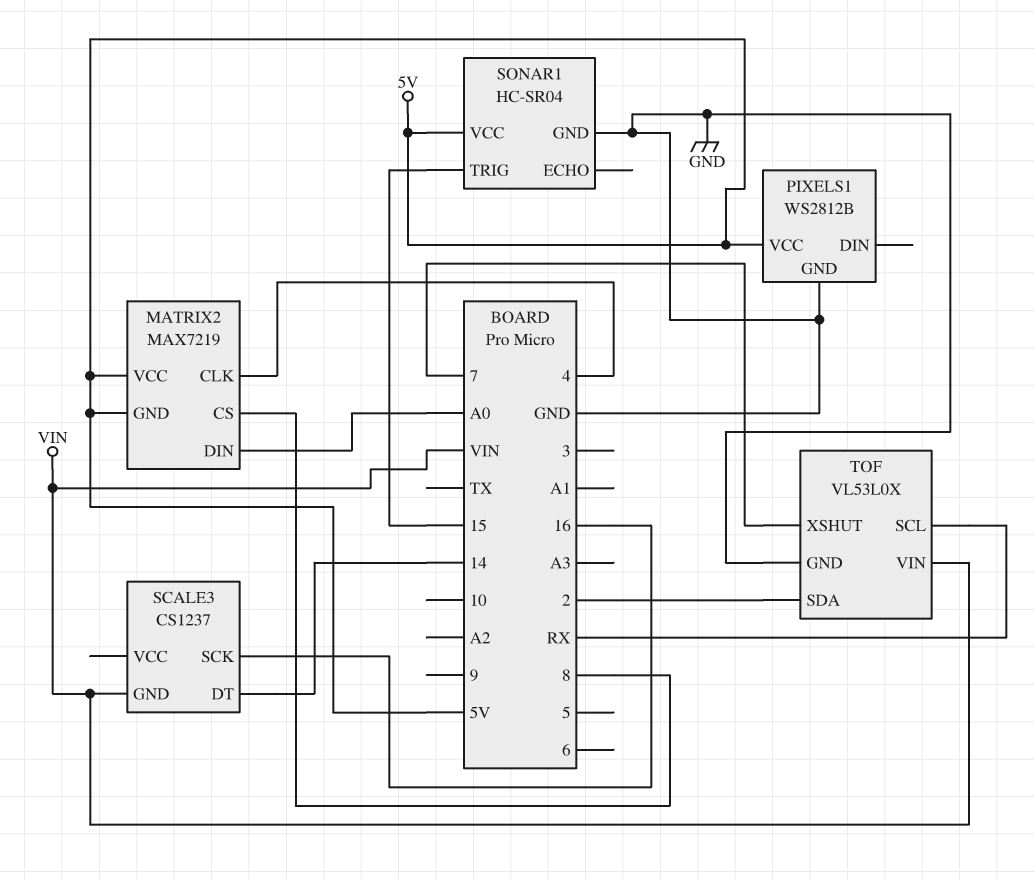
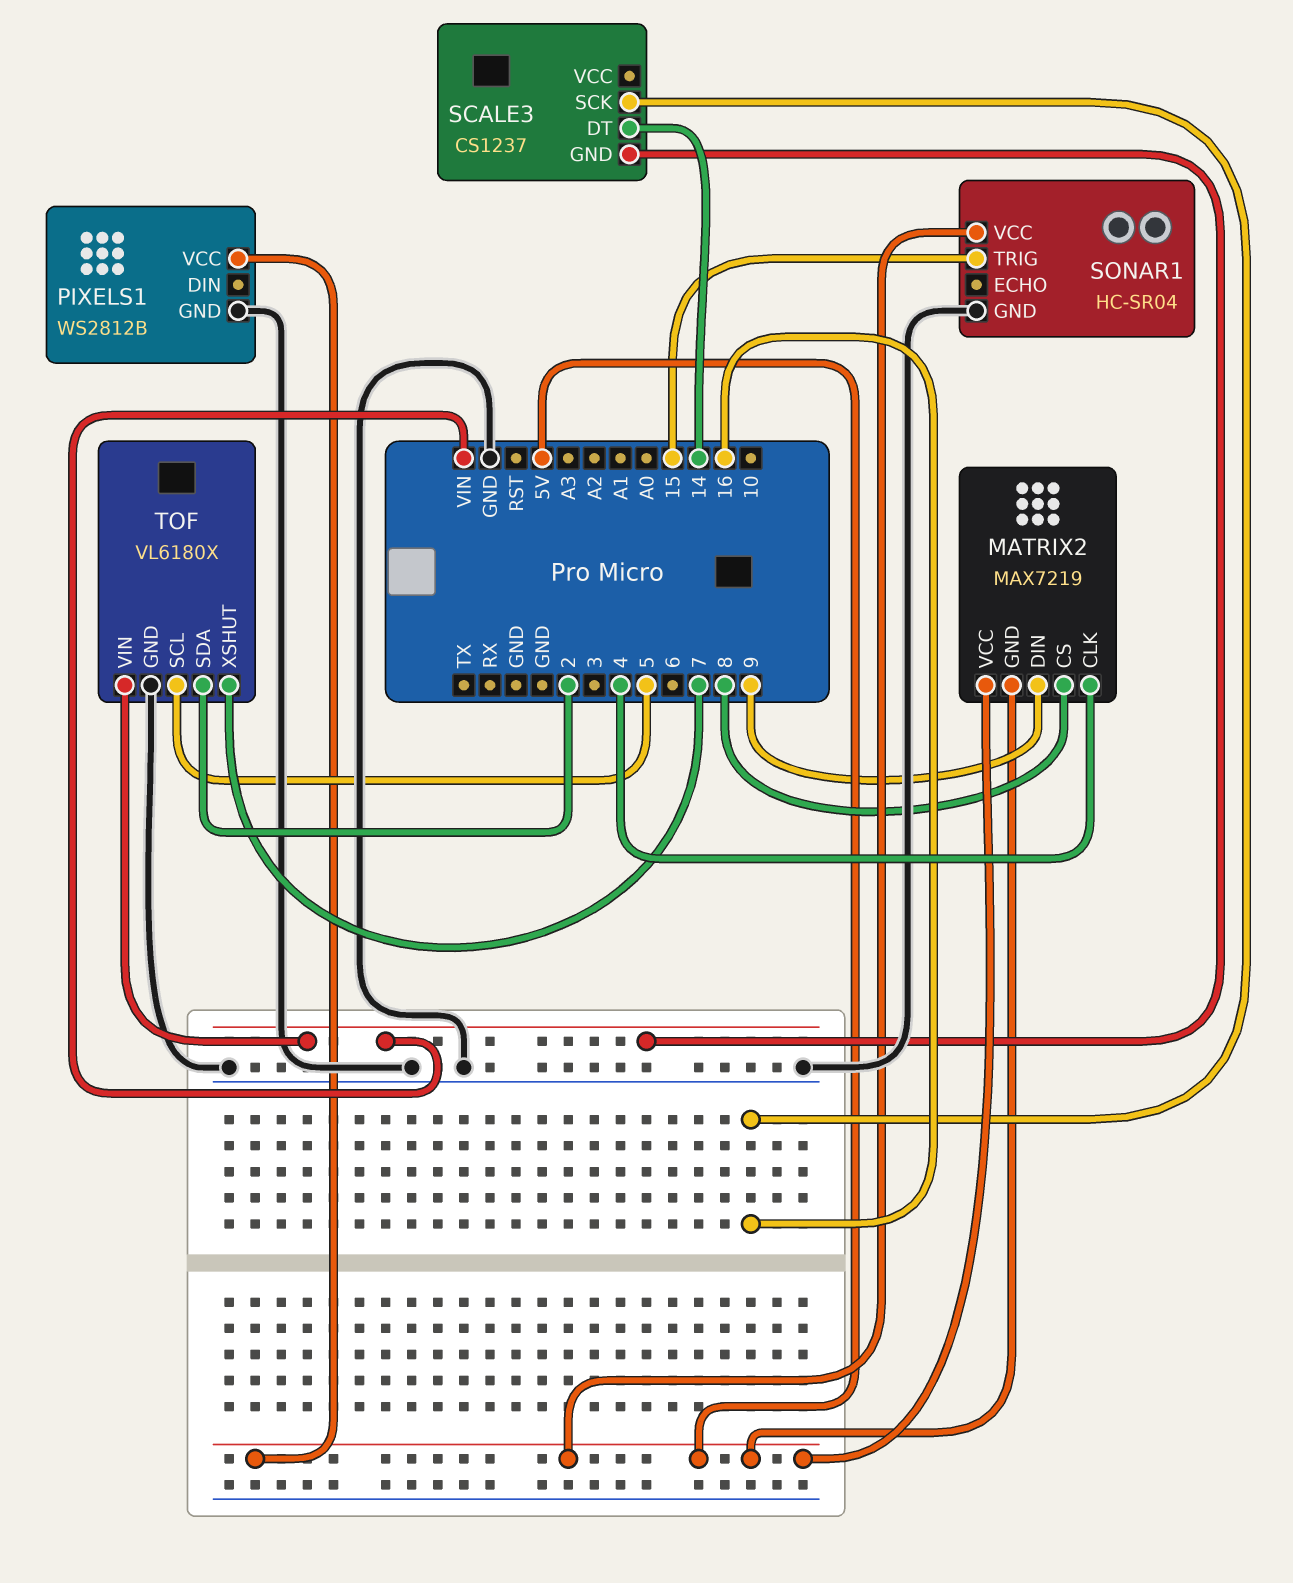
MATRIX2 pin DIN: A0 -> 9
TOF: VL53L0X -> VL6180X
TOF pin SCL: RX -> 5

